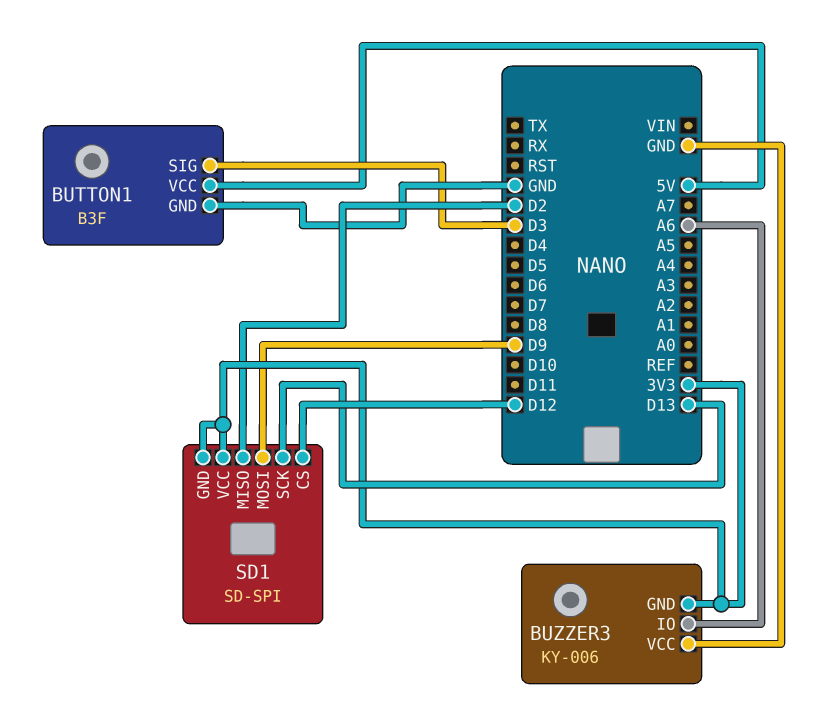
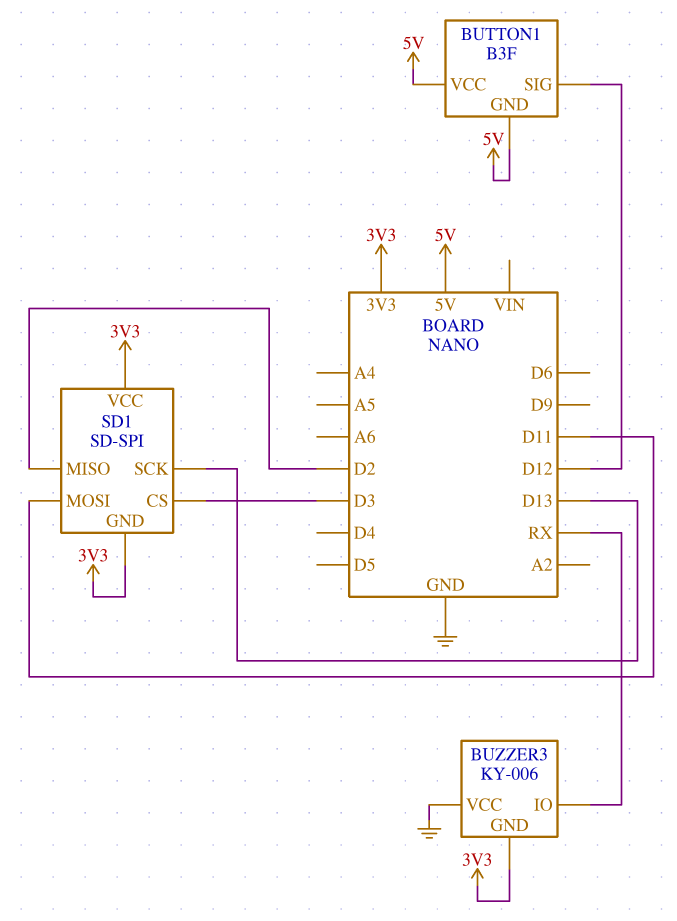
BUTTON1 pin GND: GND -> 5V
BUTTON1 pin SIG: D3 -> D12
BUZZER3 pin IO: A6 -> RX
SD1 pin CS: D12 -> D3
SD1 pin MOSI: D9 -> D11

